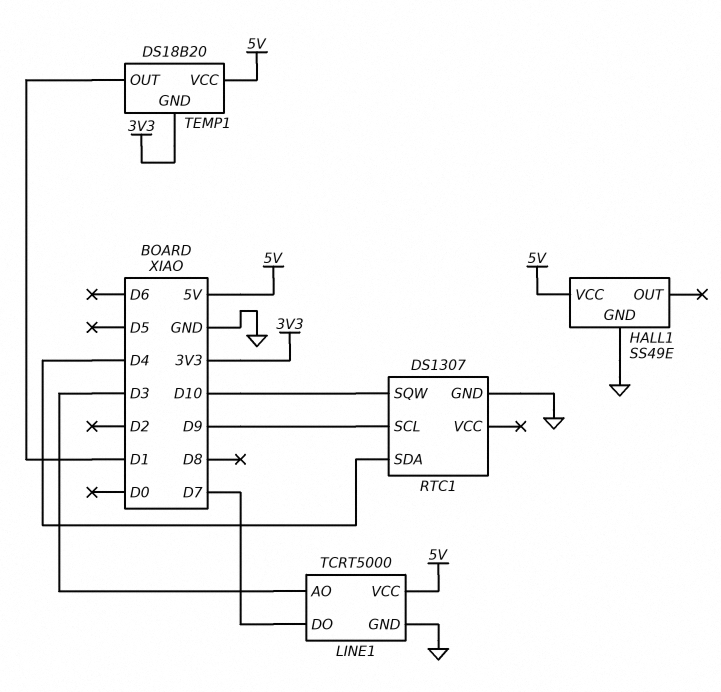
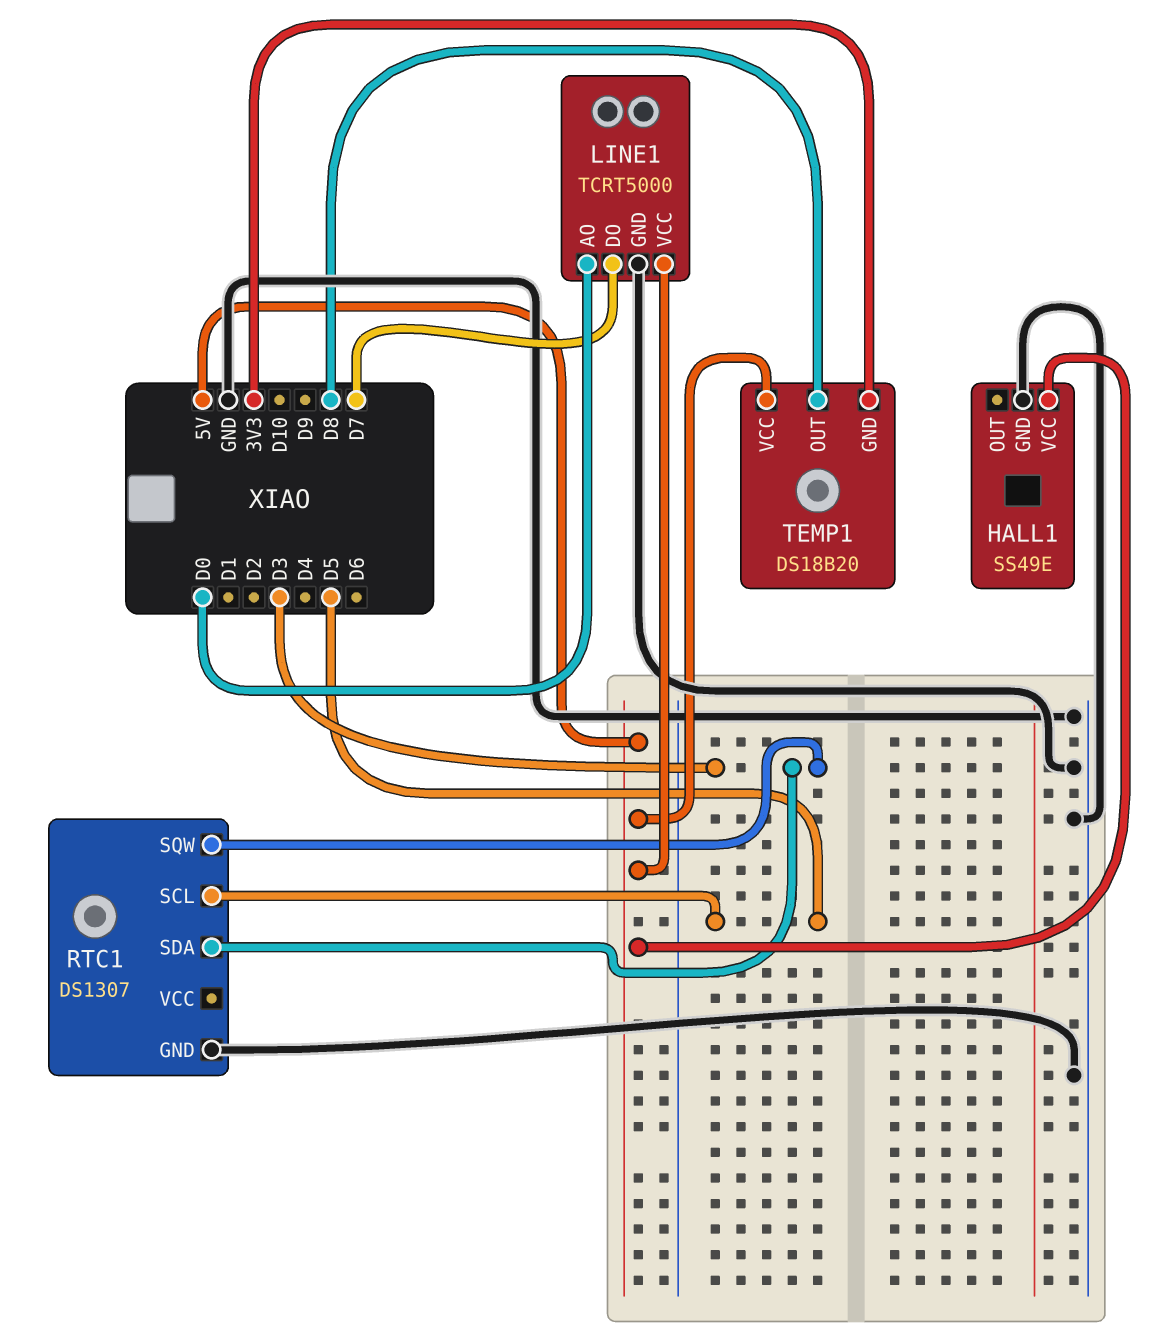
LINE1 pin AO: D3 -> D0
RTC1 pin SCL: D9 -> D5
RTC1 pin SDA: D4 -> D3
RTC1 pin SQW: D10 -> D3
TEMP1 pin OUT: D1 -> D8

